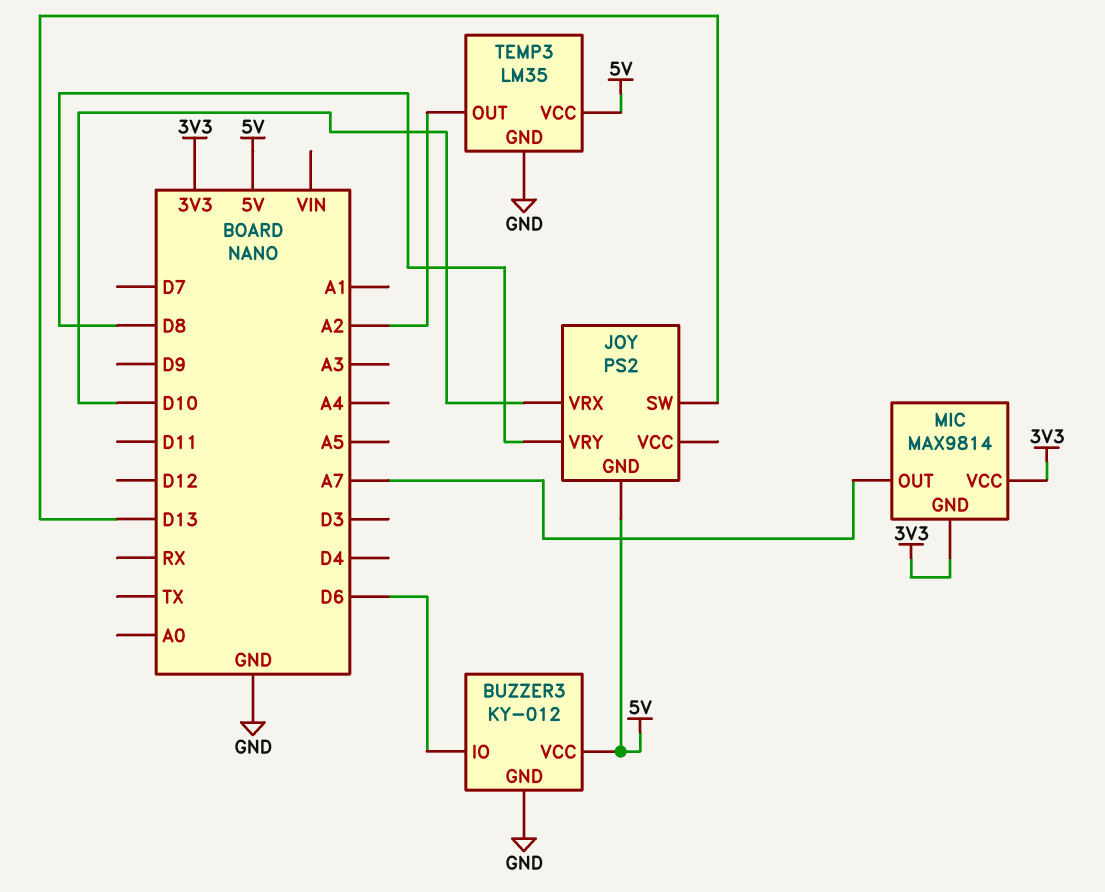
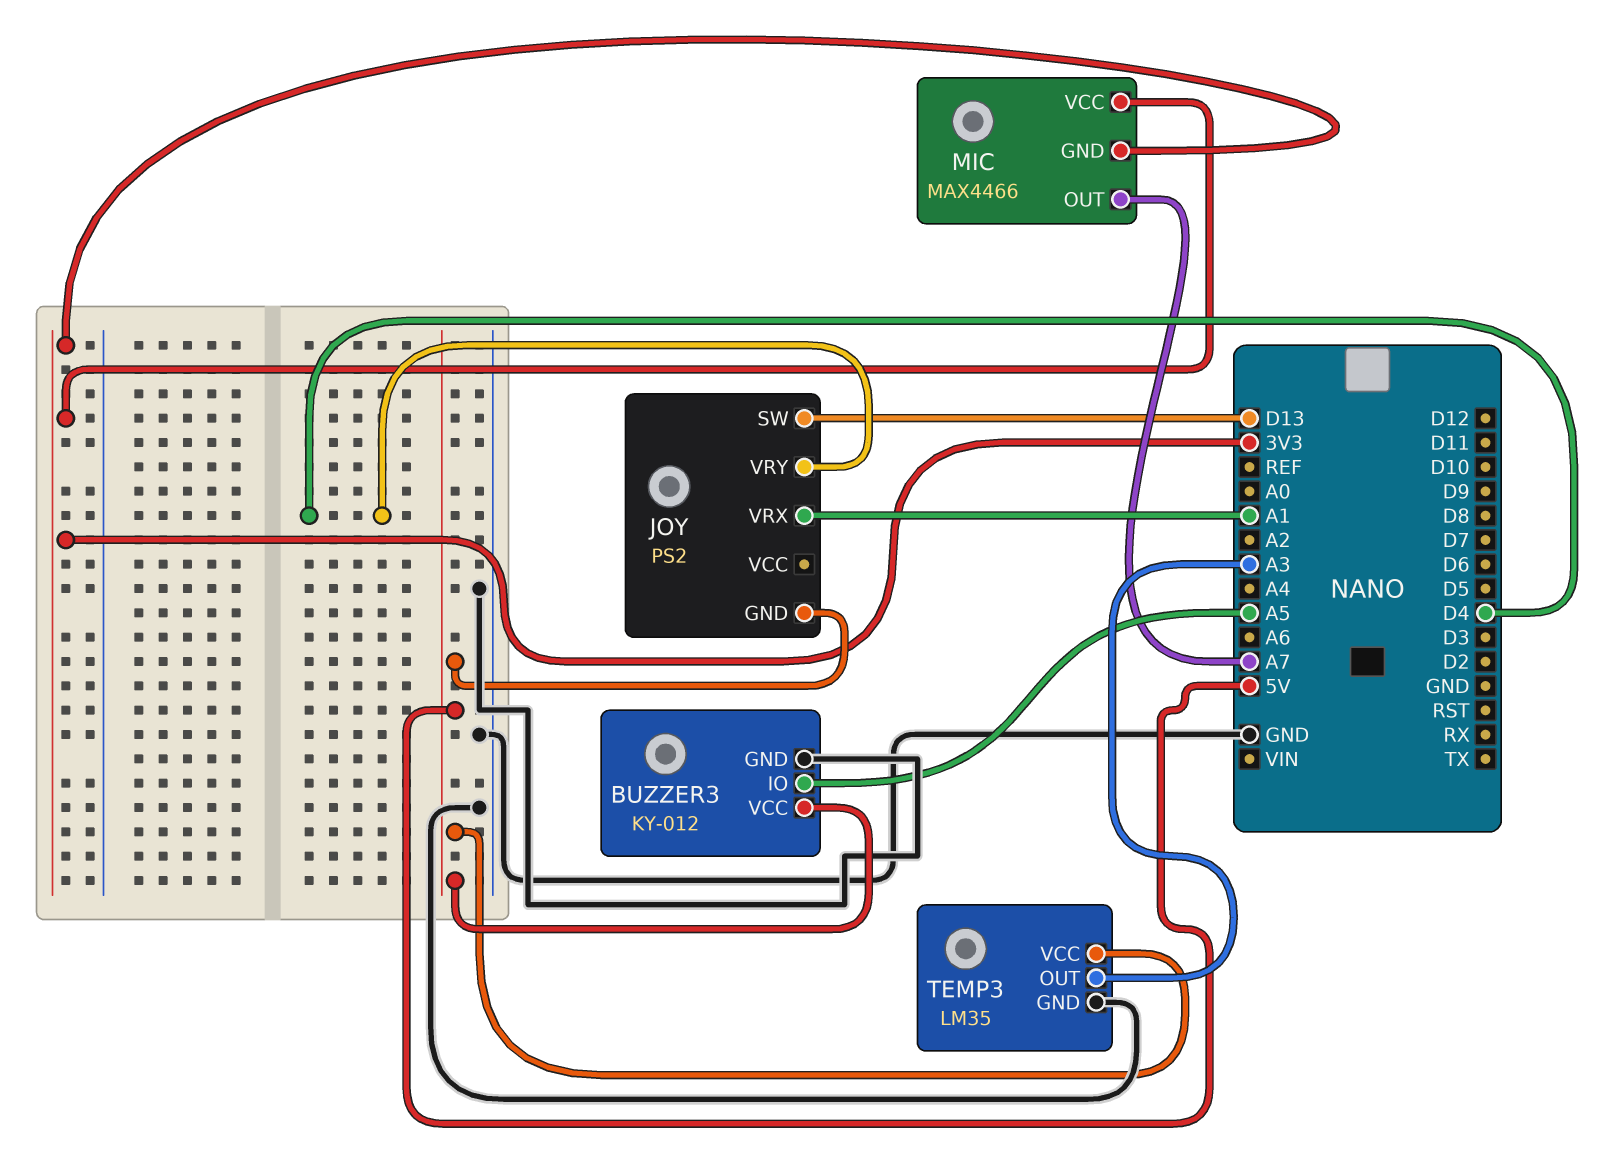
BUZZER3 pin IO: D6 -> A5
JOY pin VRX: D10 -> A1
JOY pin VRY: D8 -> D4
MIC: MAX9814 -> MAX4466
TEMP3 pin OUT: A2 -> A3

